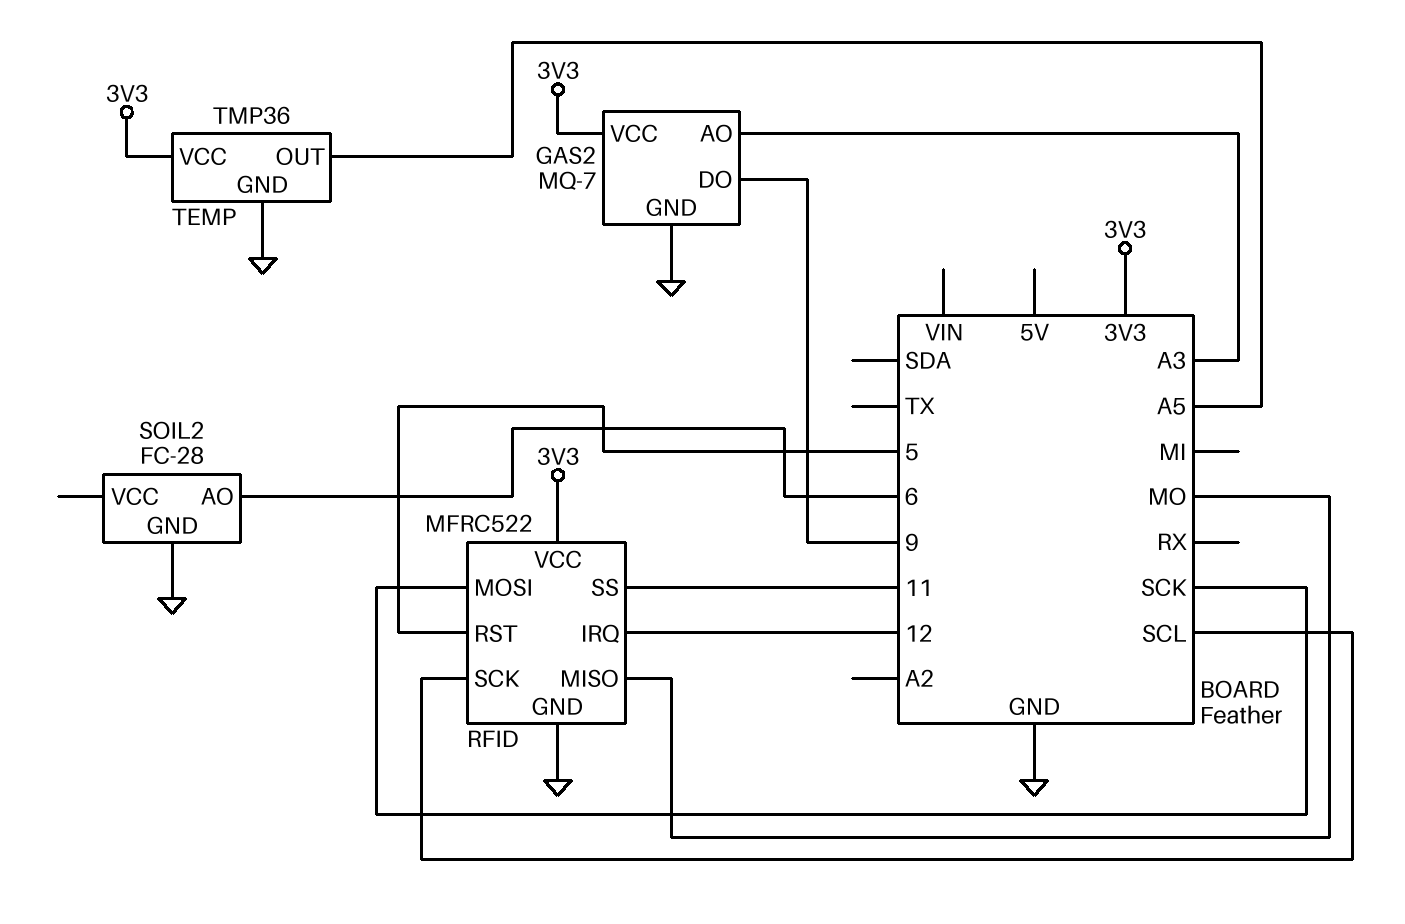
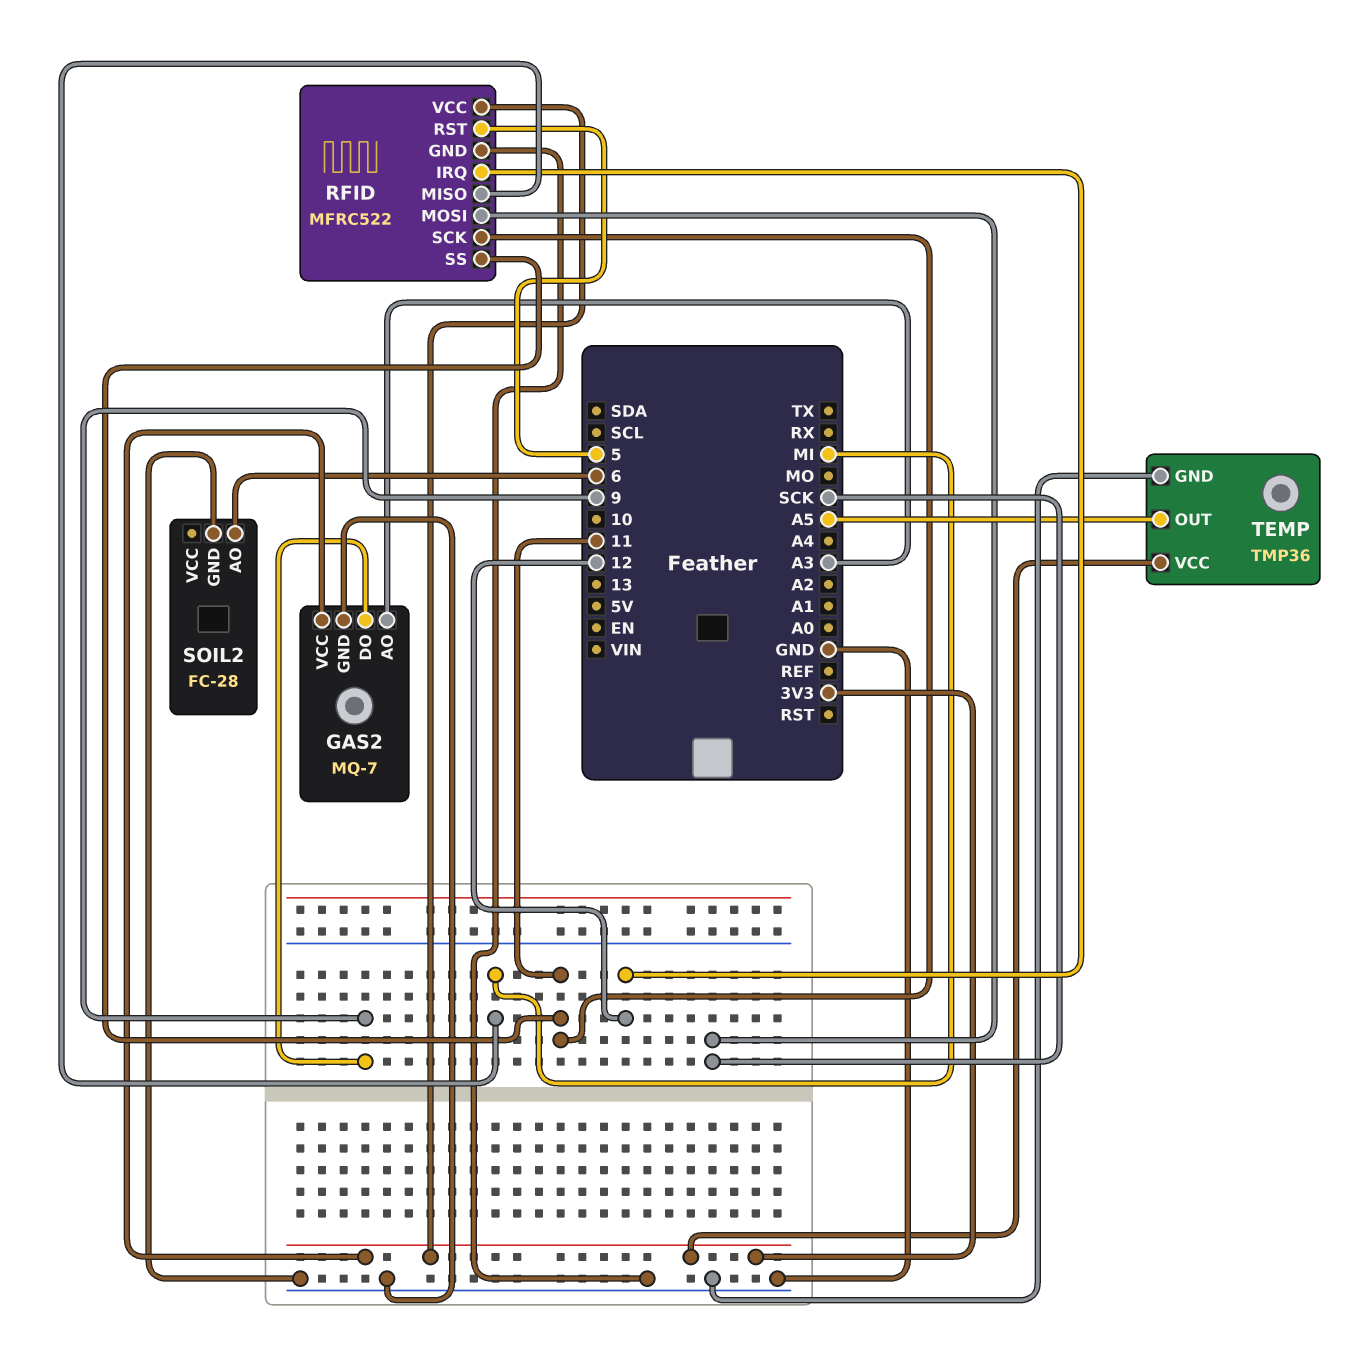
RFID pin MISO: MO -> MI
RFID pin SCK: SCL -> 11

